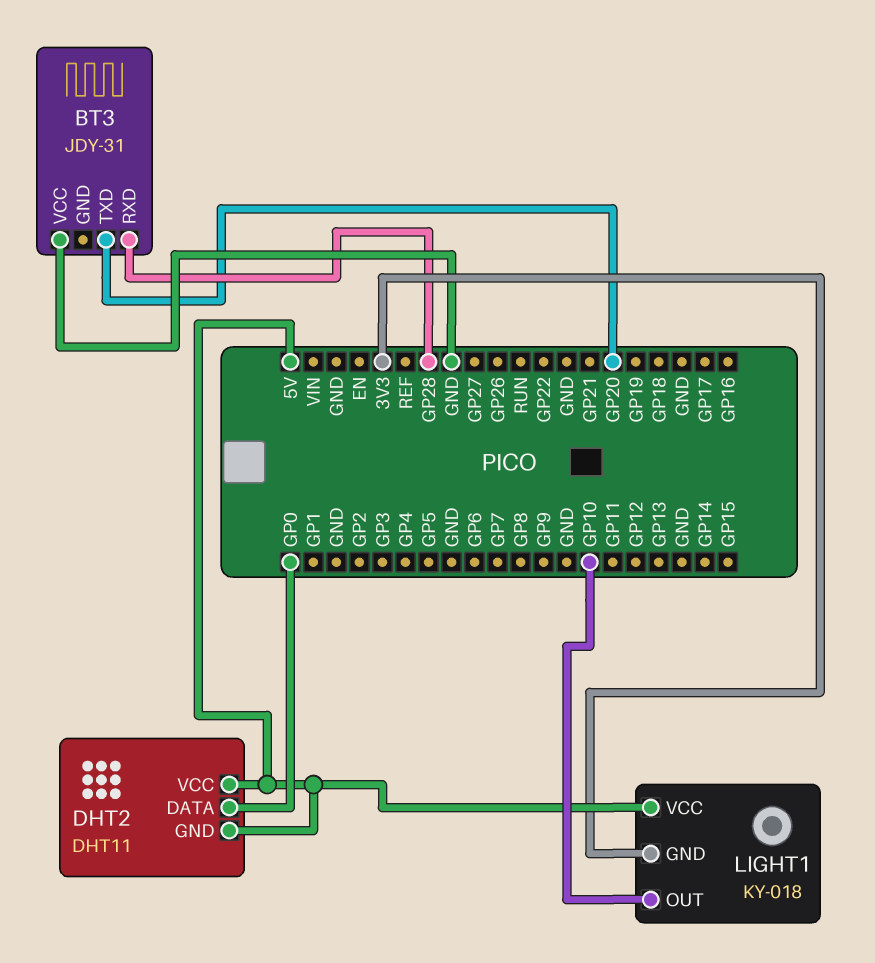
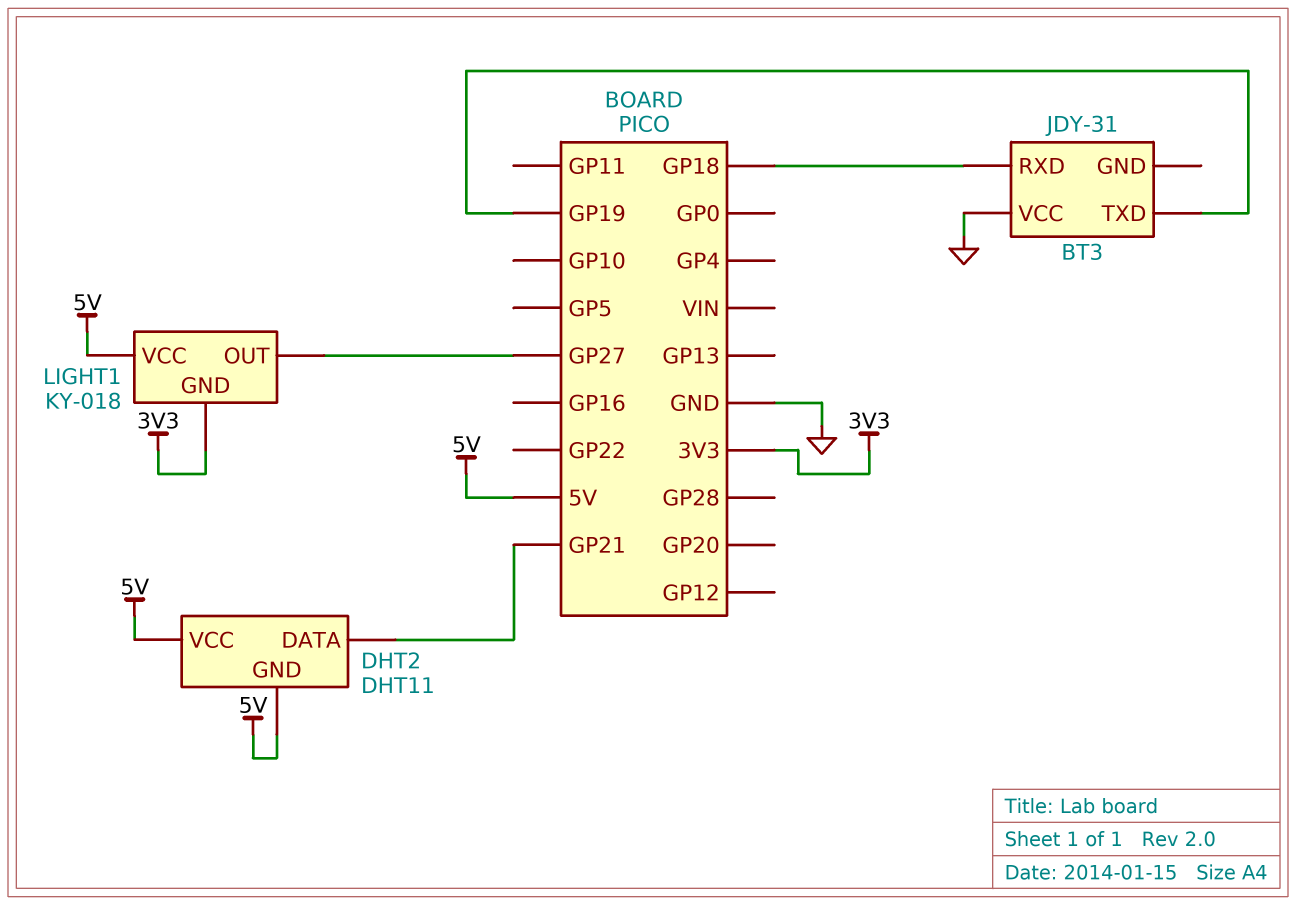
BT3 pin RXD: GP28 -> GP18
BT3 pin TXD: GP20 -> GP19
DHT2 pin DATA: GP0 -> GP21
LIGHT1 pin OUT: GP10 -> GP27

